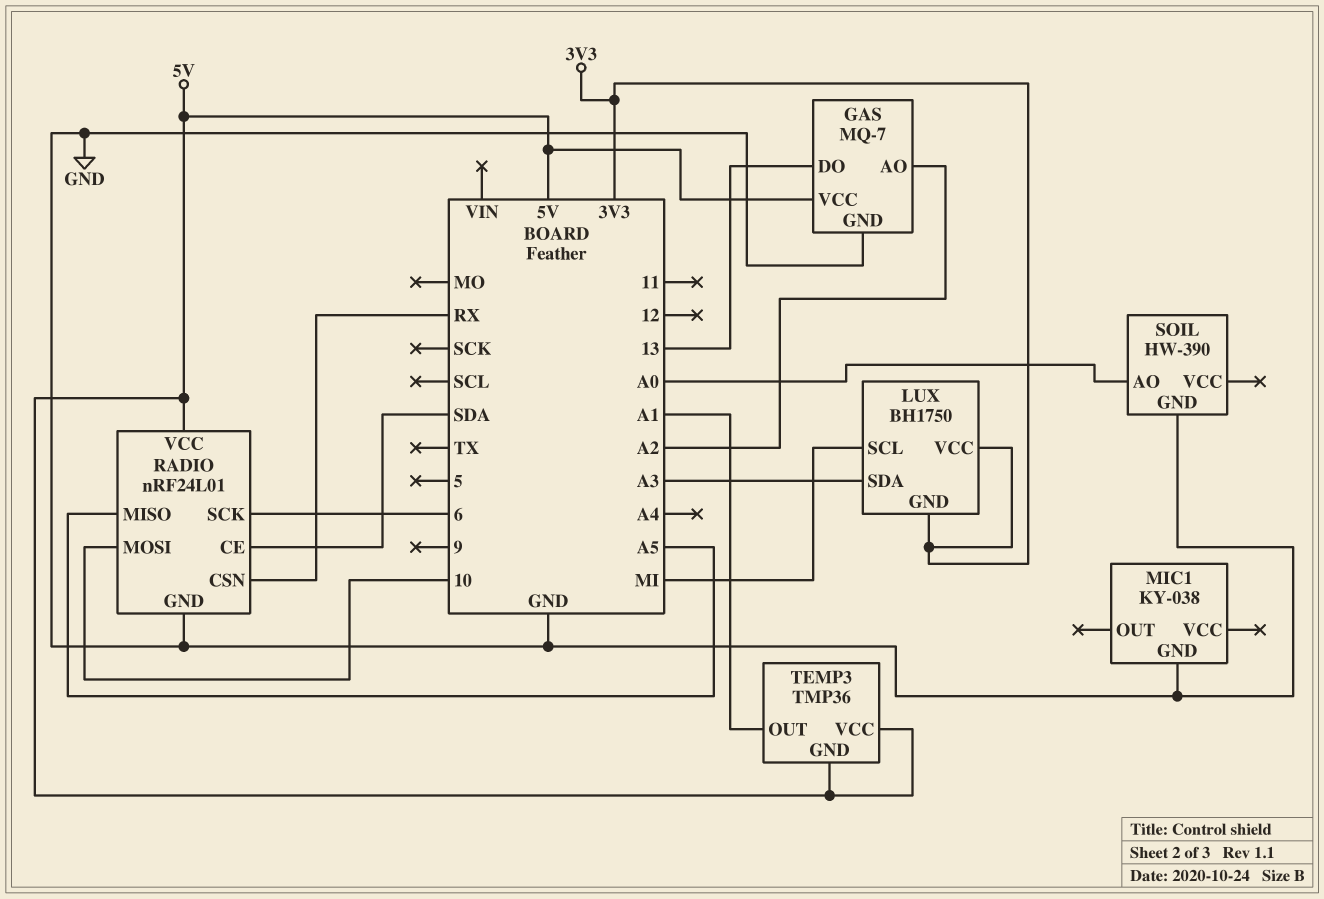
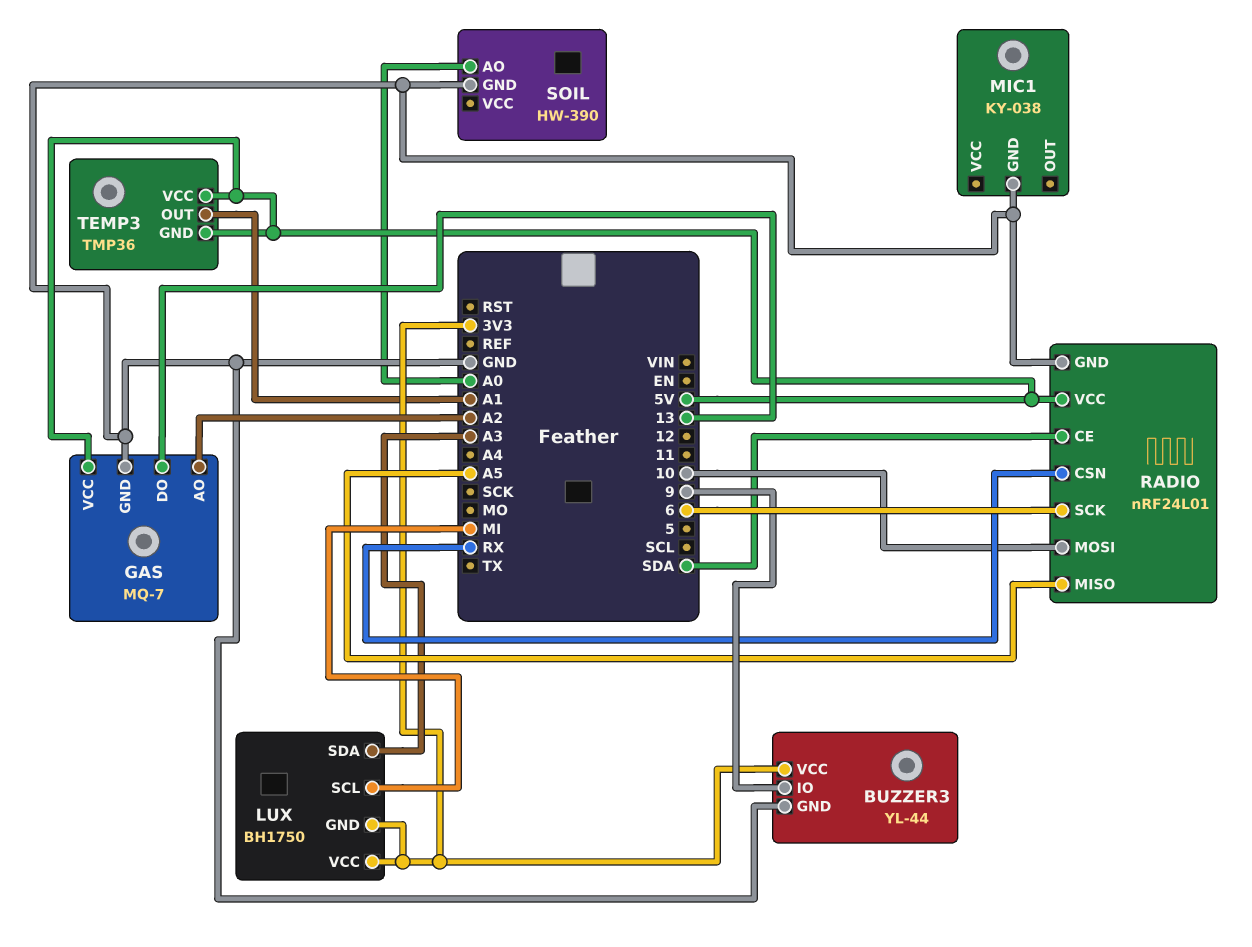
BUZZER3: none -> YL-44
BUZZER3 pin GND: none -> GND
BUZZER3 pin IO: none -> 9
BUZZER3 pin VCC: none -> 3V3

